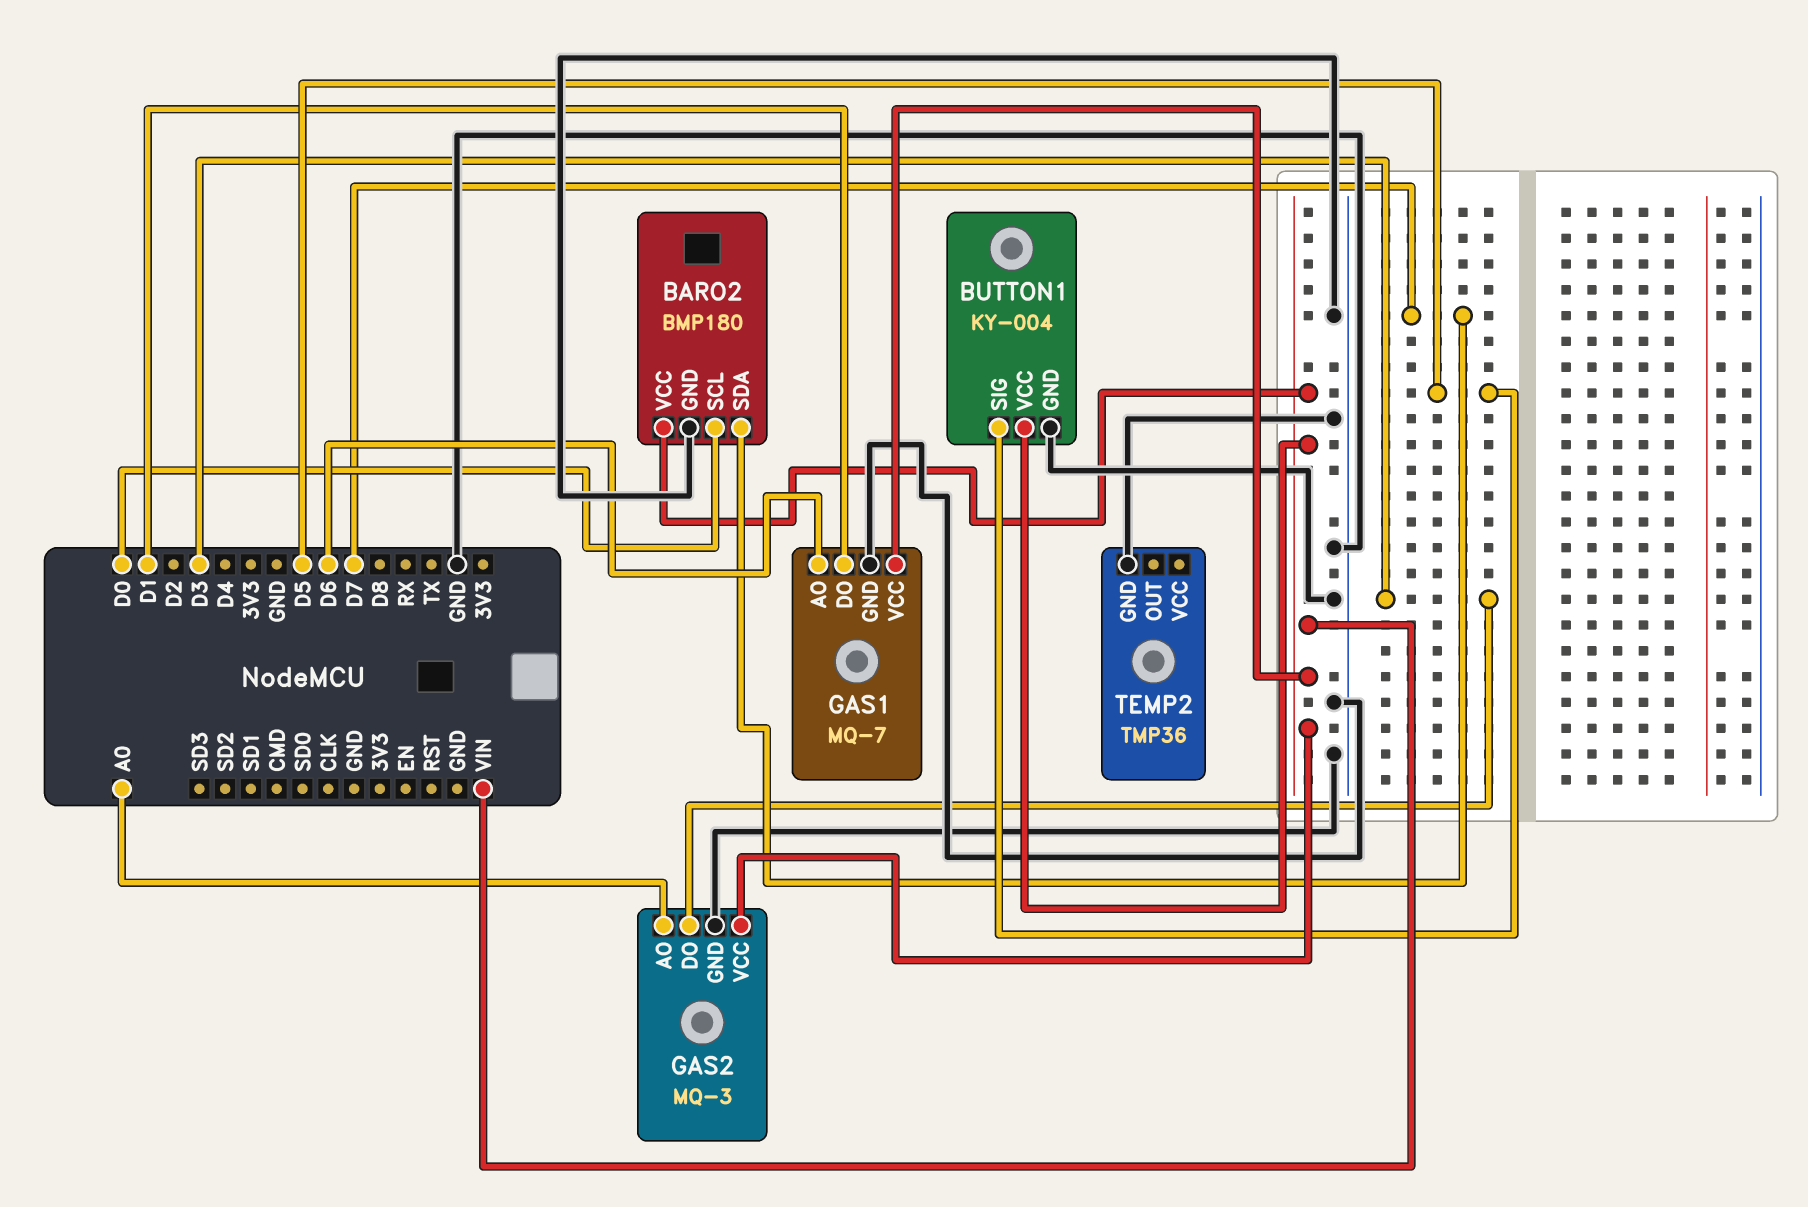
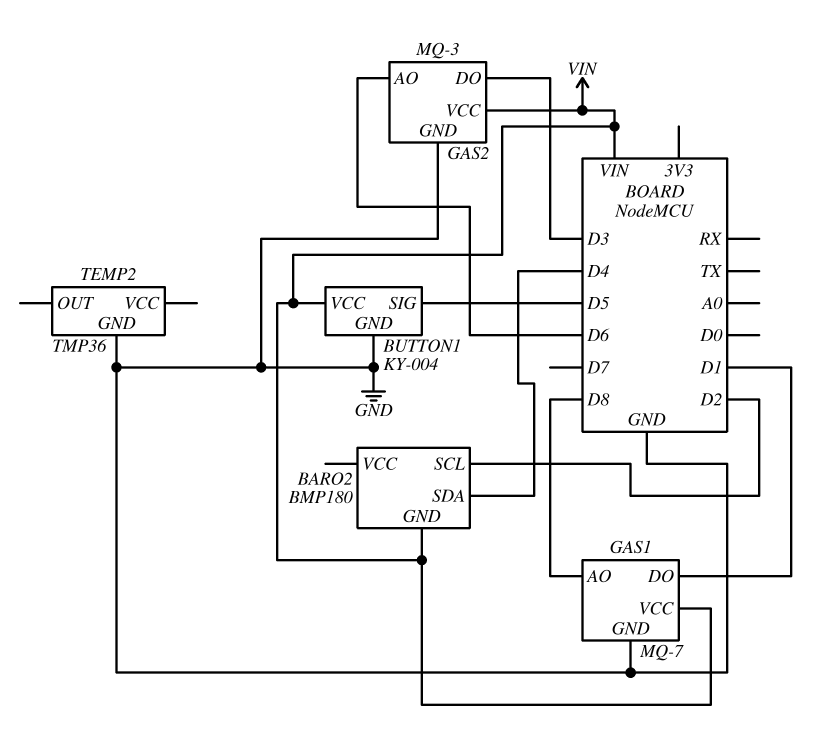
BARO2 pin GND: GND -> VIN
BARO2 pin SCL: D0 -> D2
BARO2 pin SDA: D7 -> D4
BARO2 pin VCC: VIN -> none
GAS1 pin AO: D6 -> D8
GAS2 pin AO: A0 -> D6

